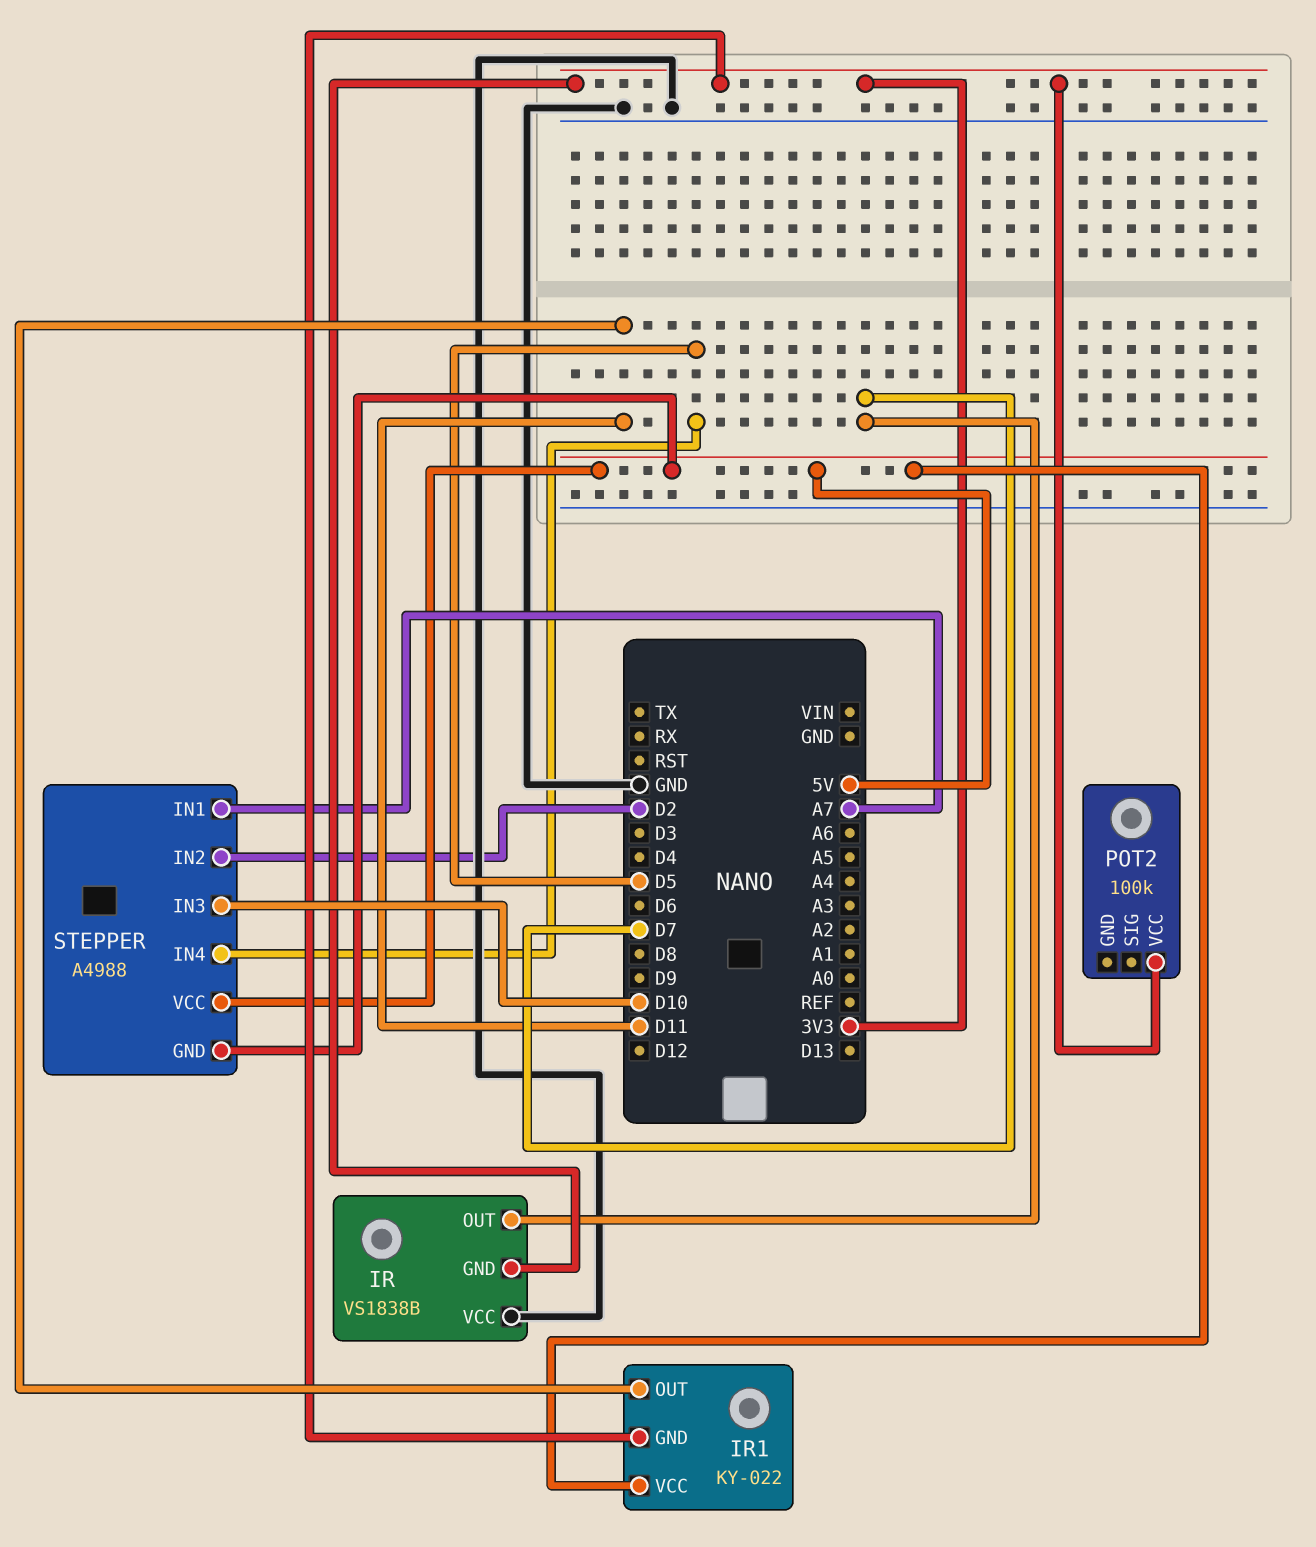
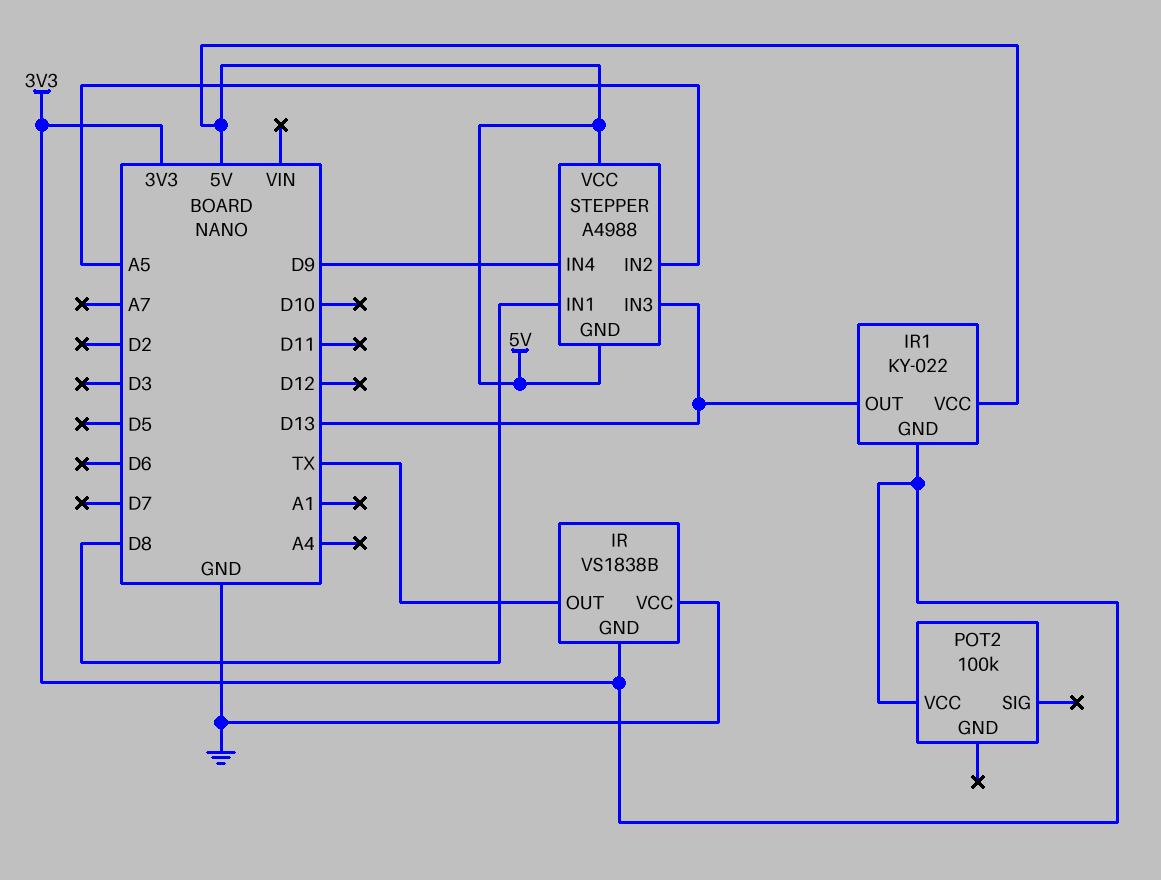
IR pin OUT: D7 -> TX
IR1 pin OUT: D11 -> D13
STEPPER pin IN1: A7 -> D8
STEPPER pin IN2: D2 -> A5
STEPPER pin IN3: D10 -> D13
STEPPER pin IN4: D5 -> D9

